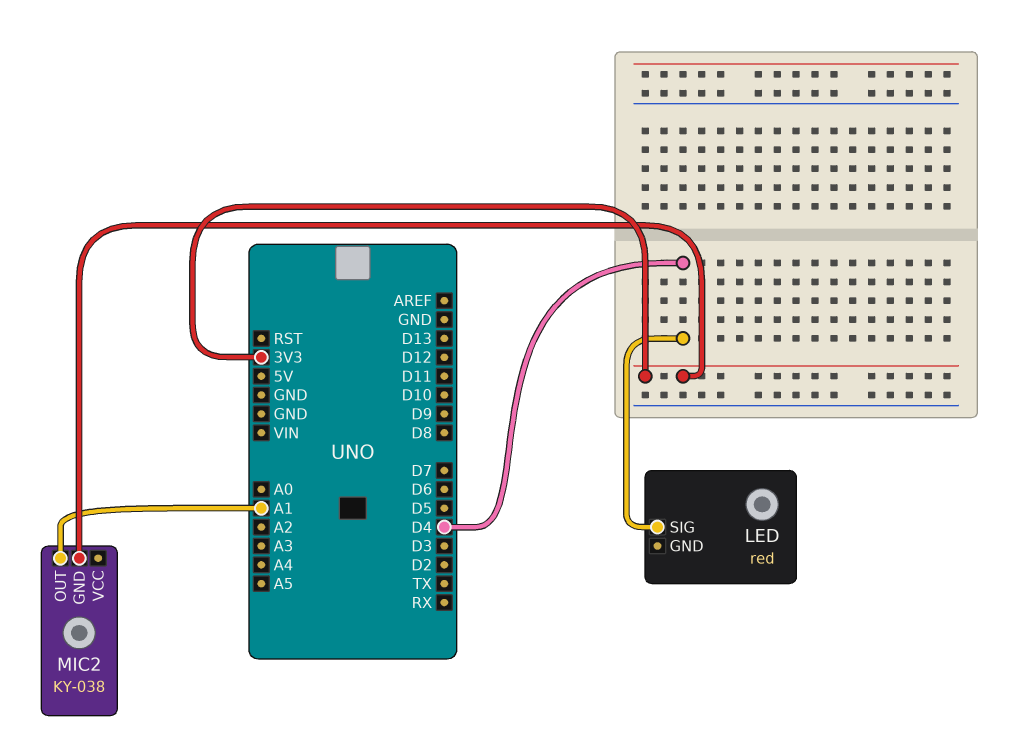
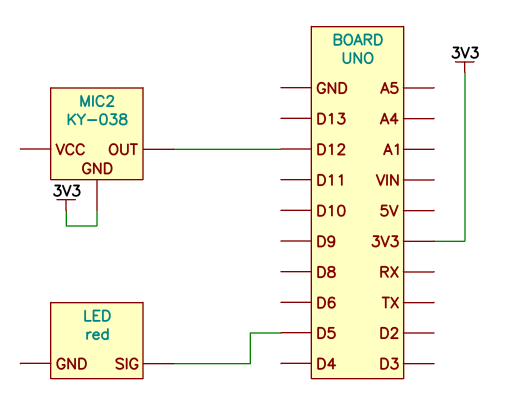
LED pin SIG: D4 -> D5
MIC2 pin OUT: A1 -> D12

